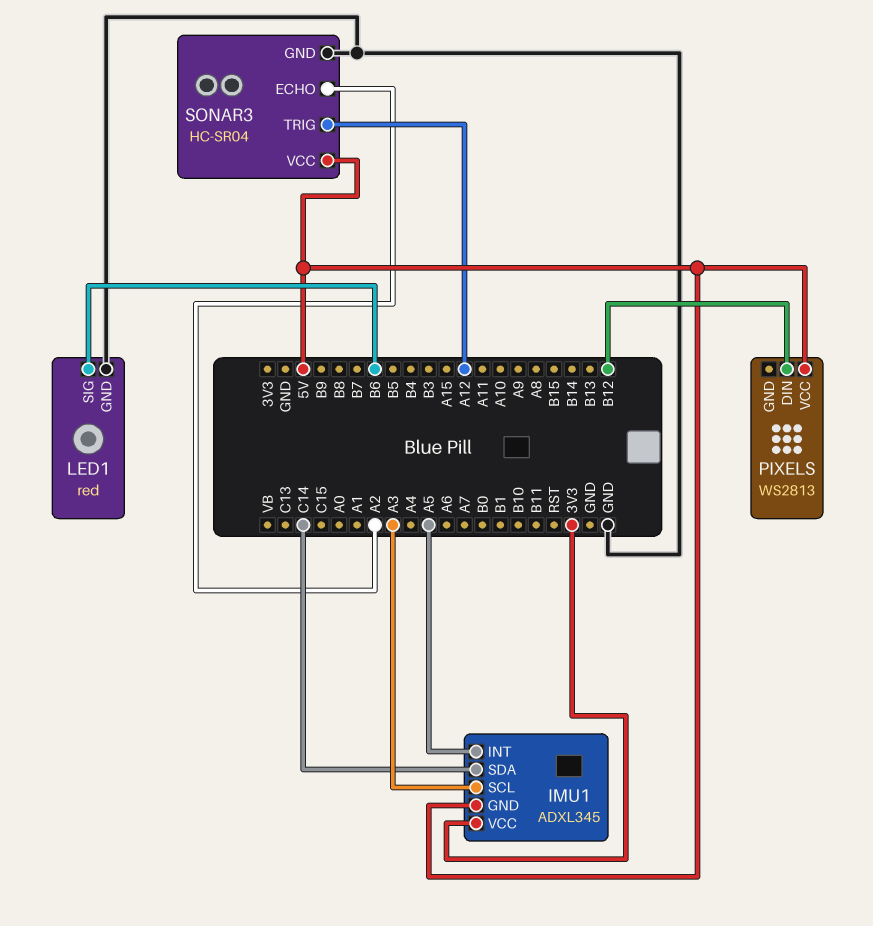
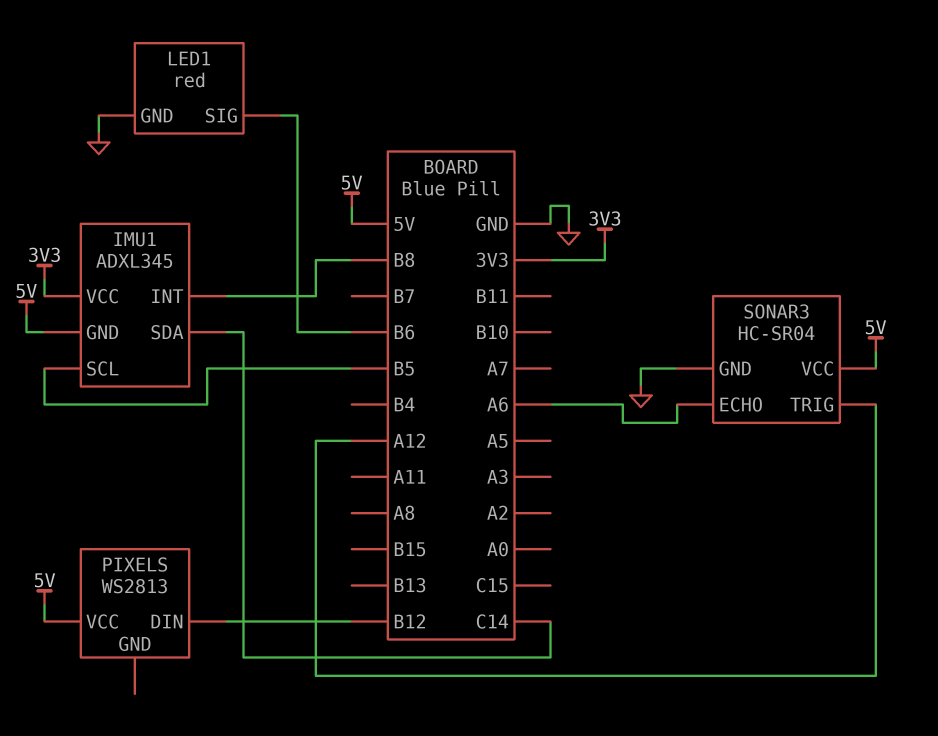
IMU1 pin INT: A5 -> B8
IMU1 pin SCL: A3 -> B5
SONAR3 pin ECHO: A2 -> A6

